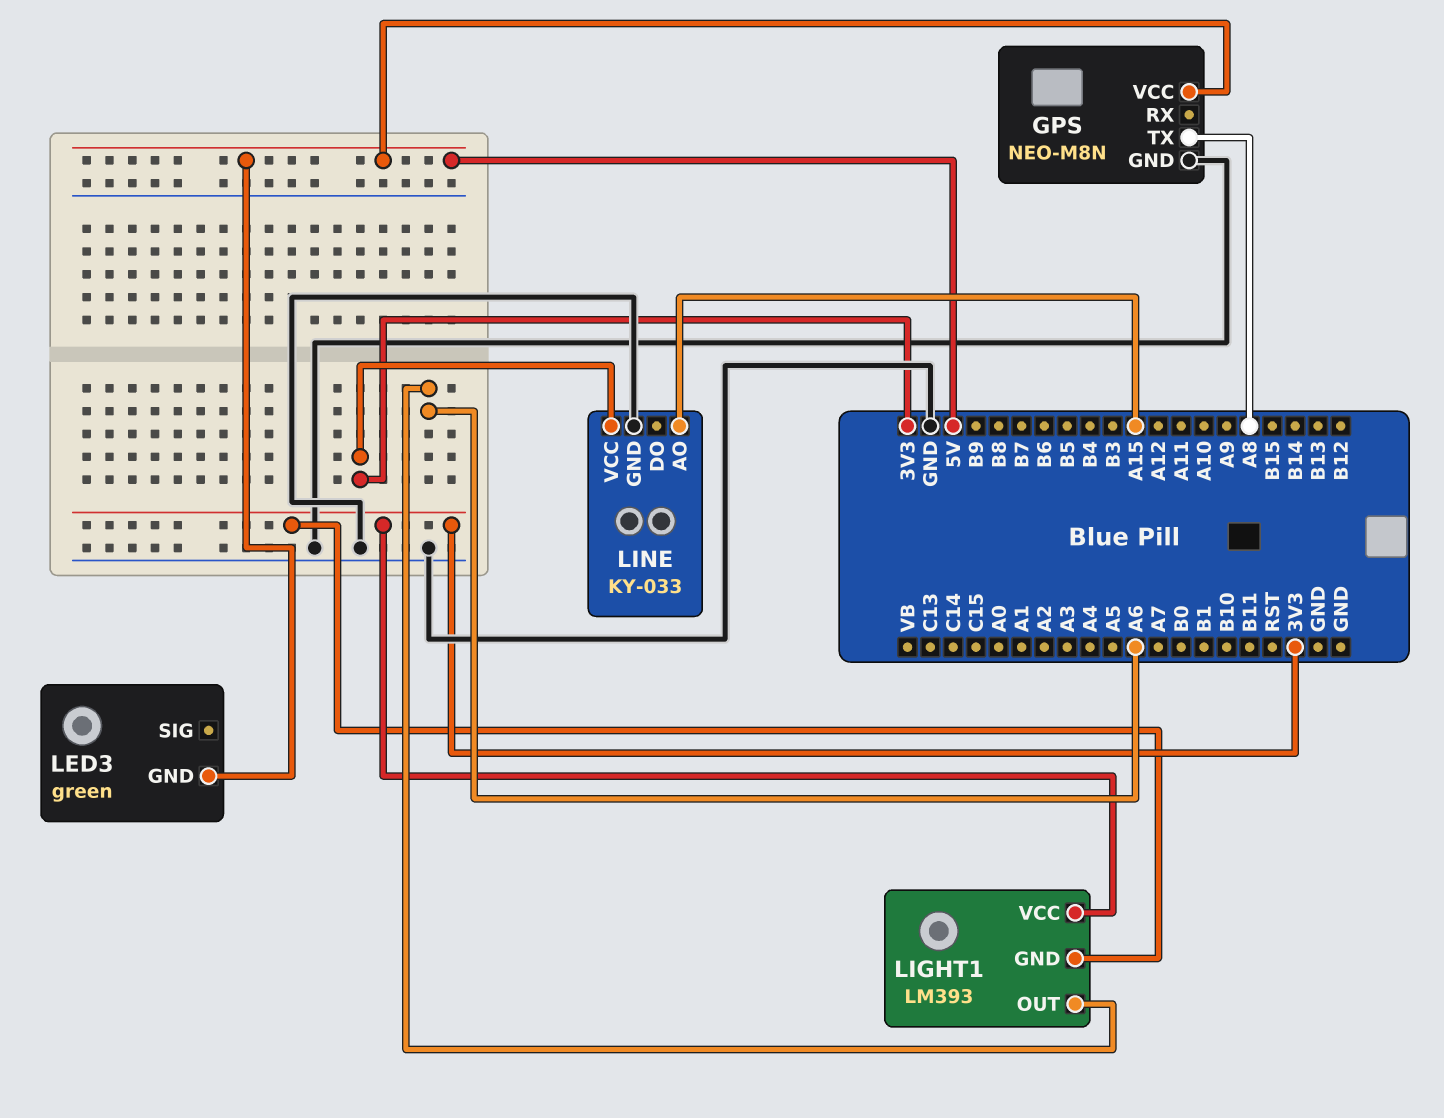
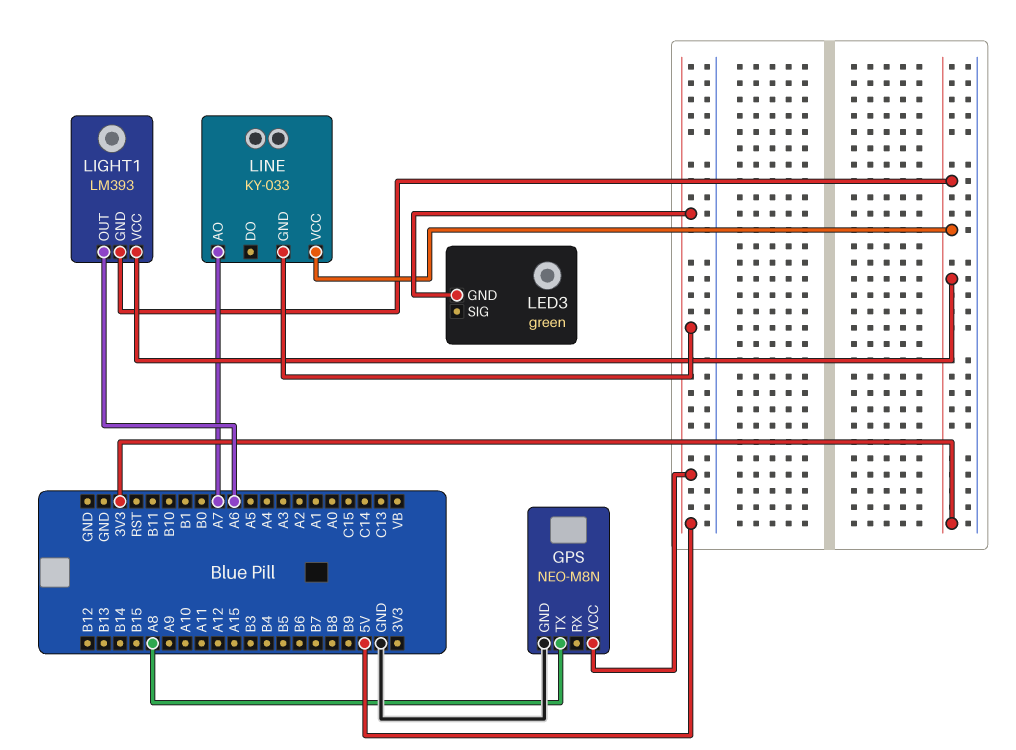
LINE pin AO: A15 -> A7
LINE pin GND: GND -> 5V

